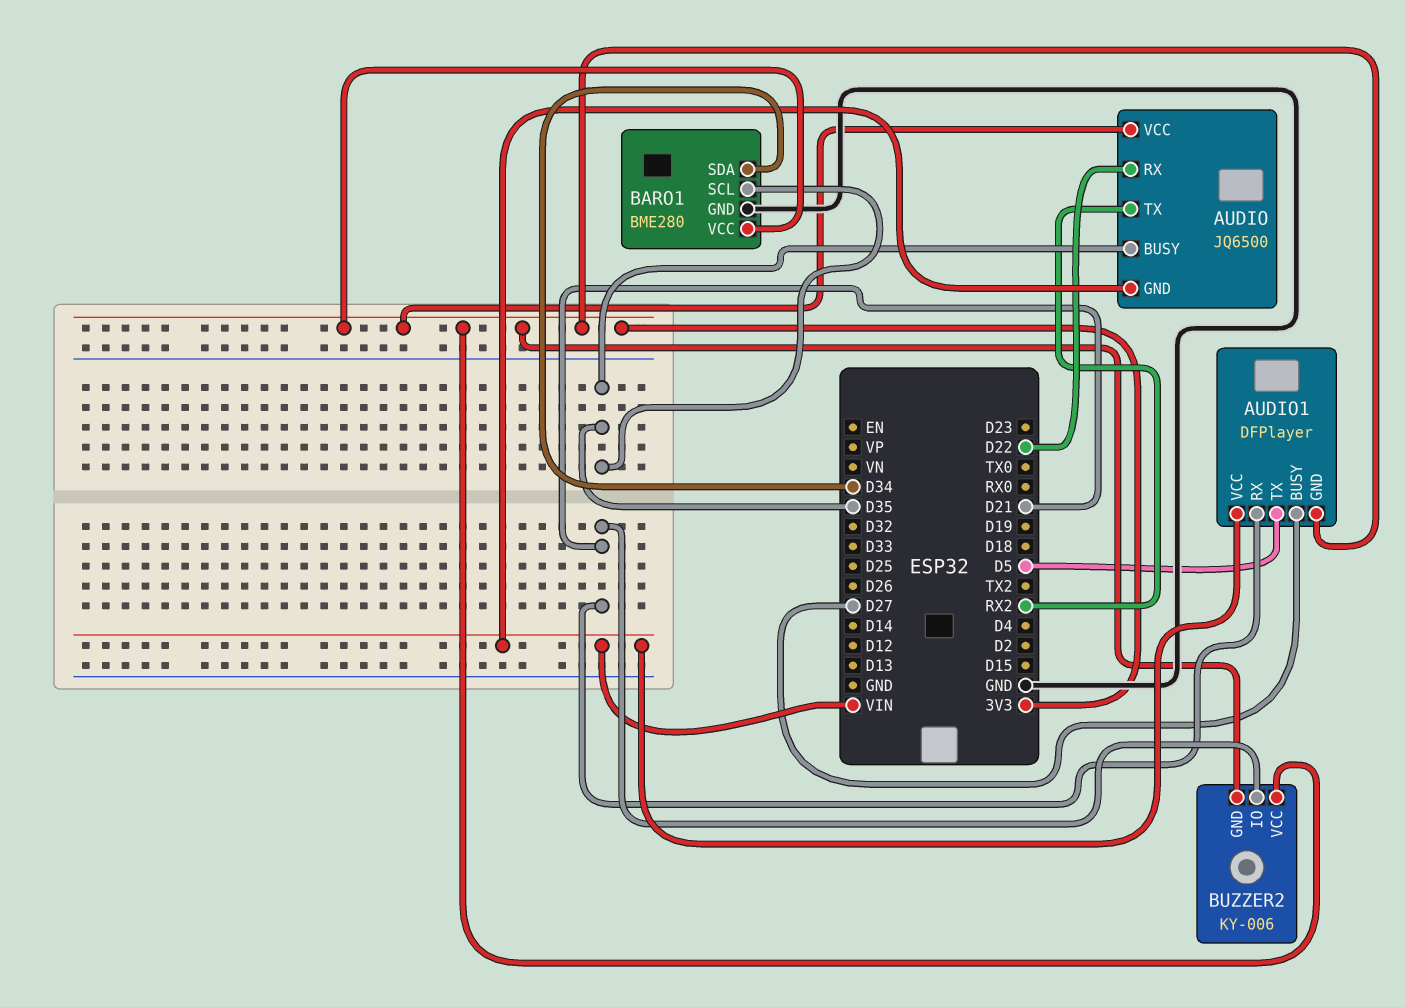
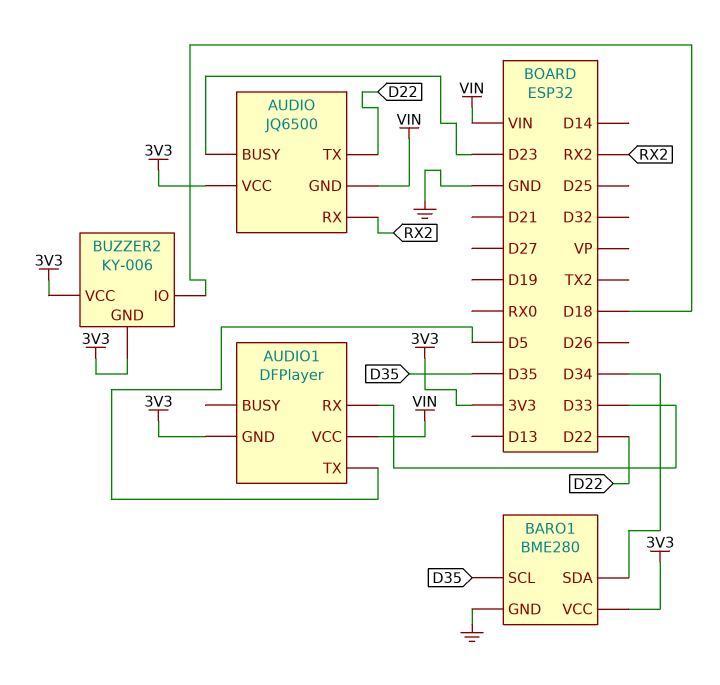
AUDIO pin BUSY: D35 -> D23
AUDIO pin RX: D22 -> RX2
AUDIO pin TX: RX2 -> D22
AUDIO1 pin BUSY: D27 -> none
AUDIO1 pin RX: D21 -> D33
BUZZER2 pin IO: D21 -> D18

